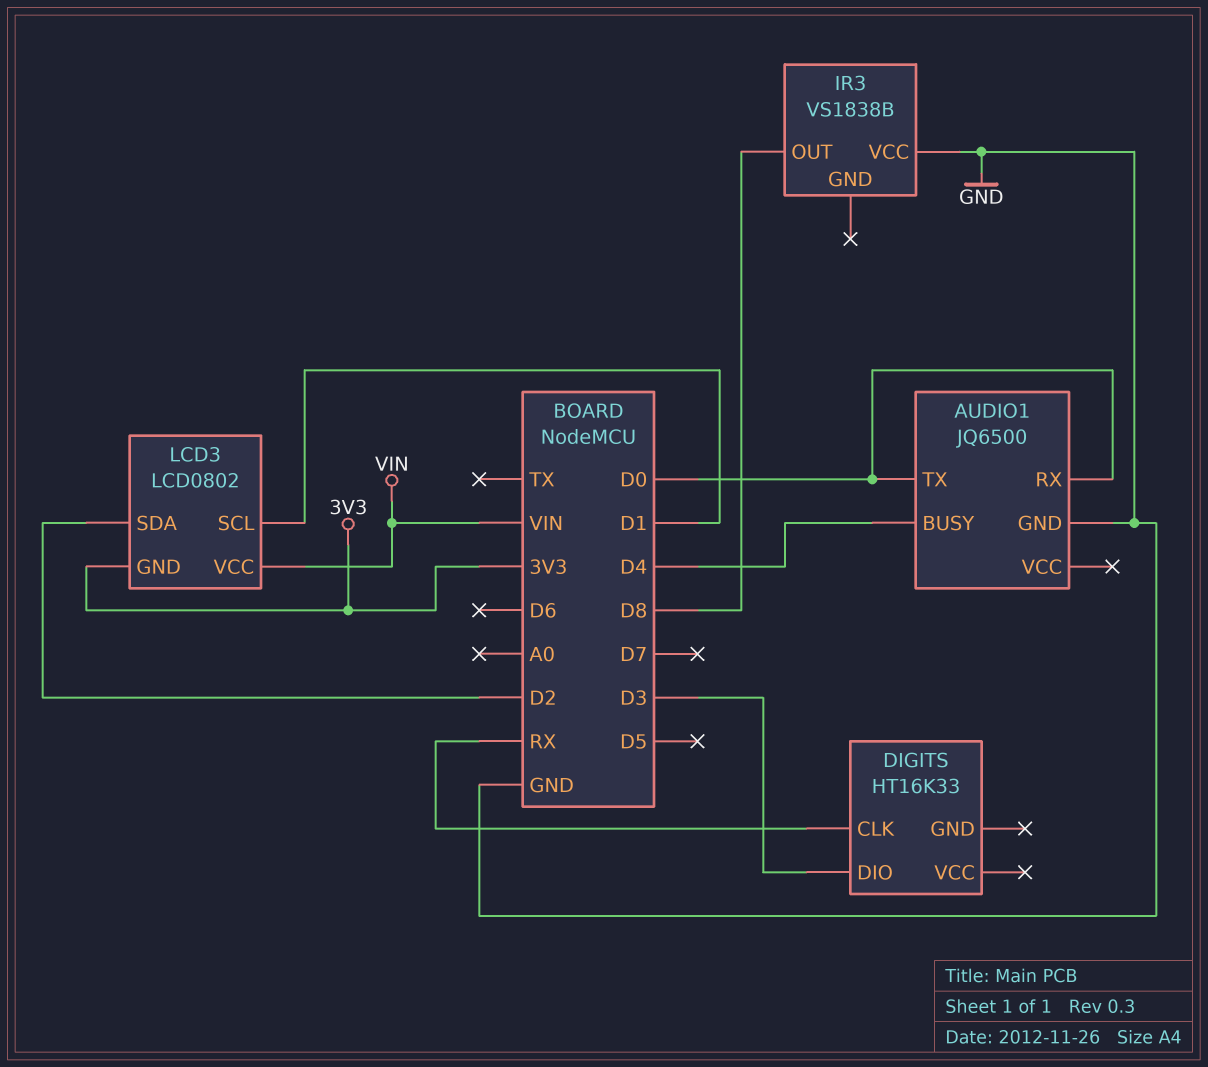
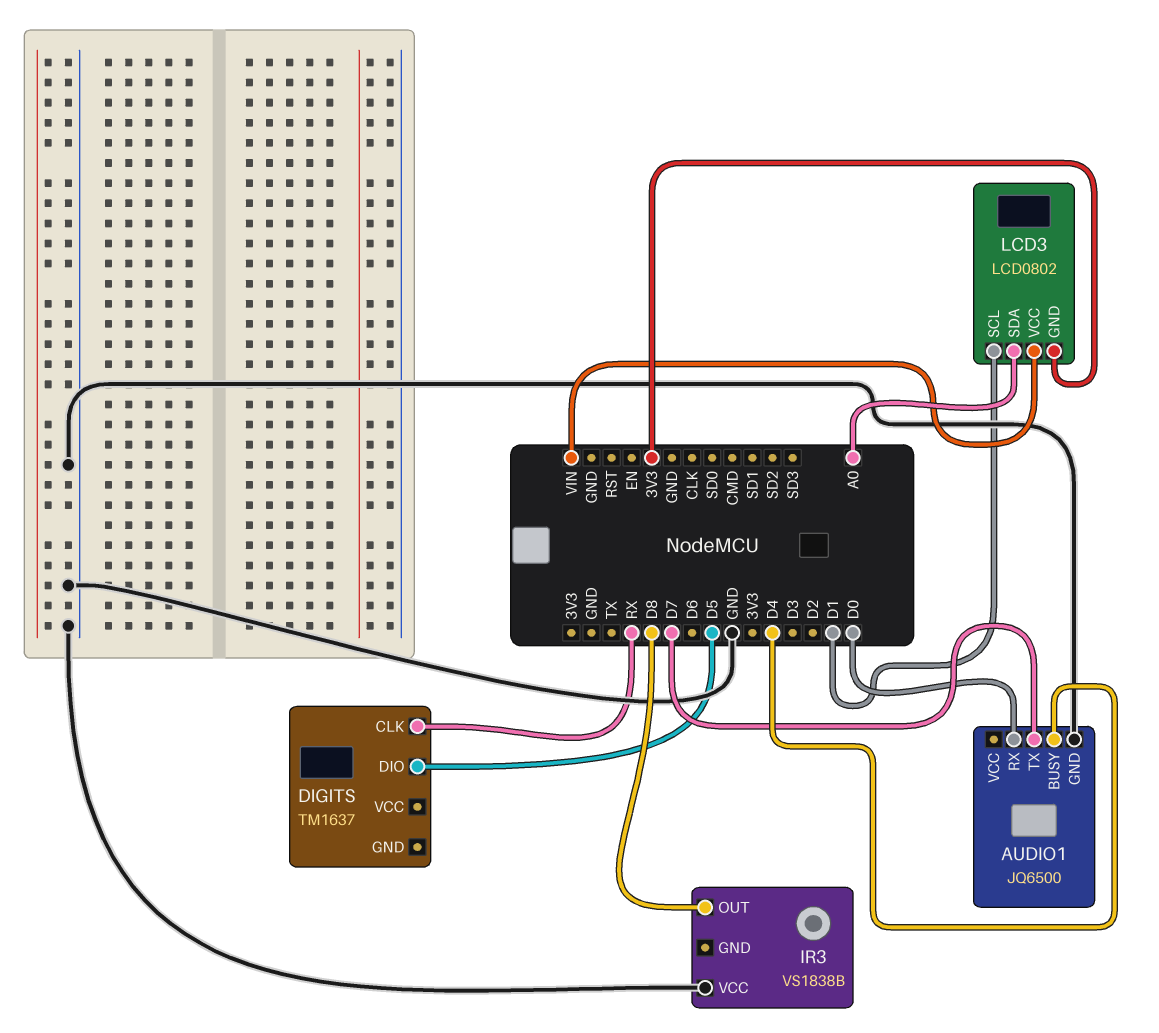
AUDIO1 pin TX: D0 -> D7
DIGITS: HT16K33 -> TM1637
DIGITS pin DIO: D3 -> D5
LCD3 pin SDA: D2 -> A0

